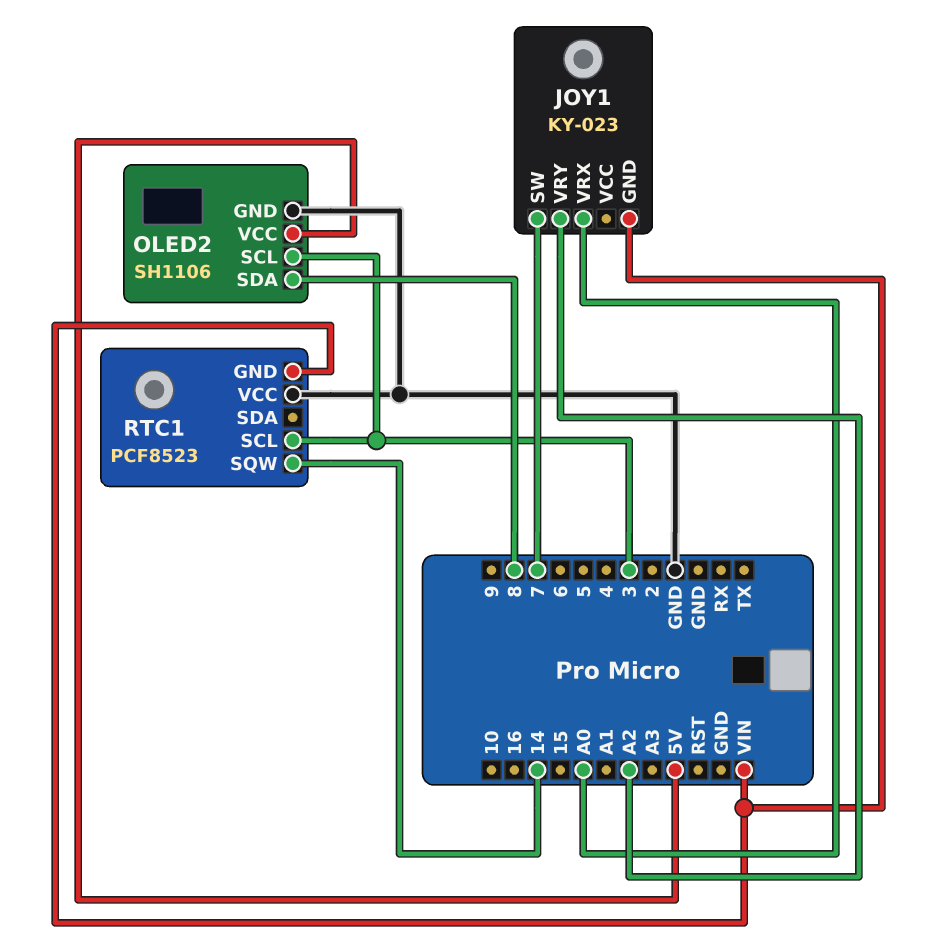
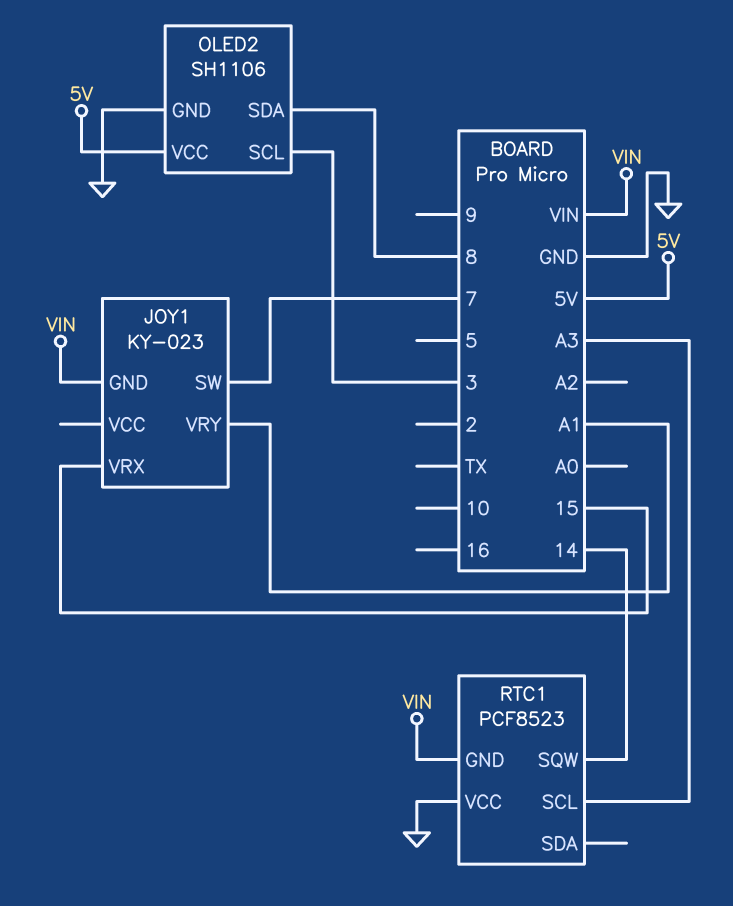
JOY1 pin VRX: A0 -> 15
JOY1 pin VRY: A2 -> A1
RTC1 pin SCL: 3 -> A3

